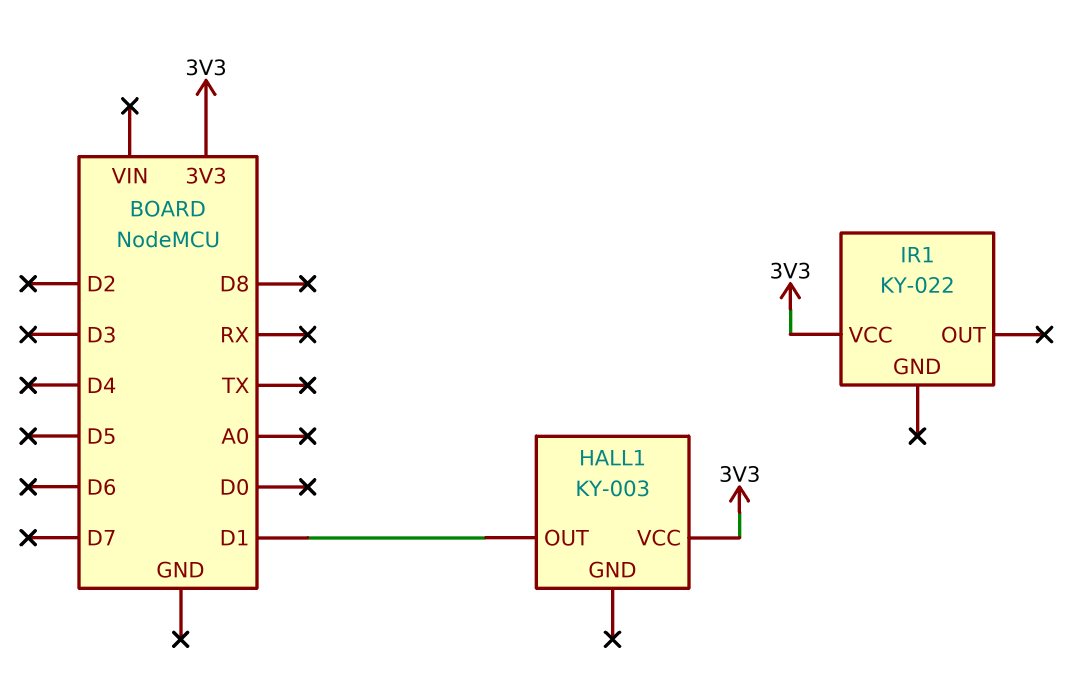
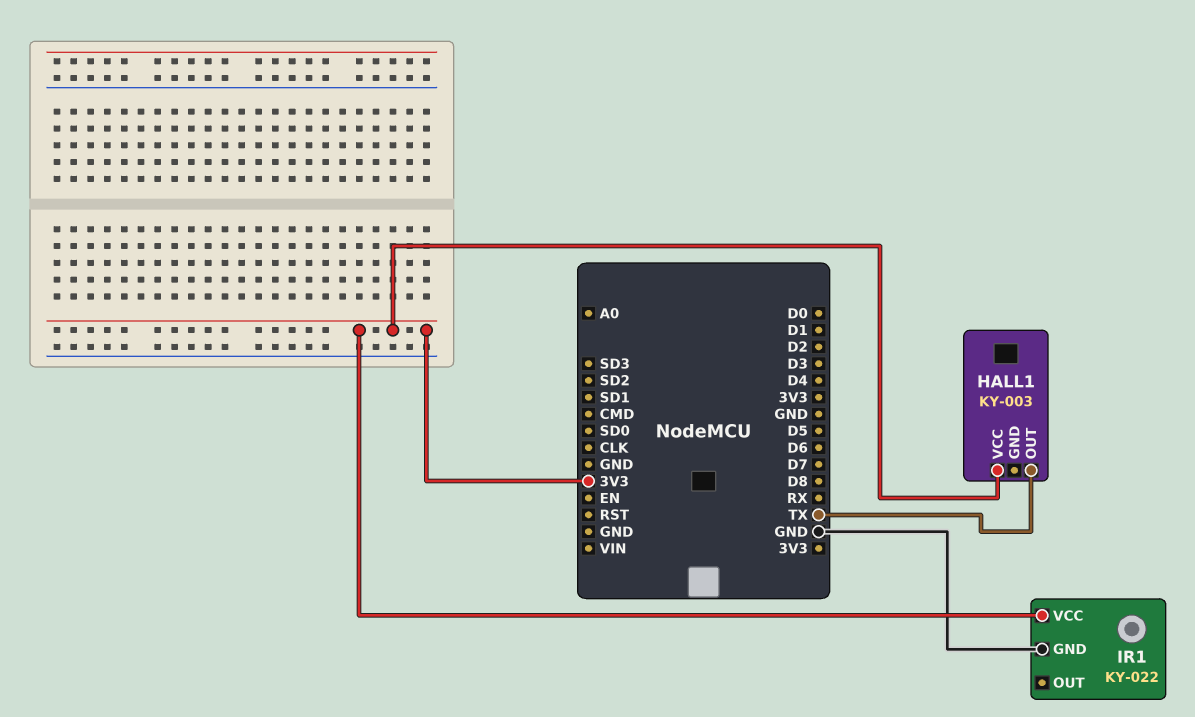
HALL1 pin OUT: D1 -> TX
IR1 pin GND: none -> GND

